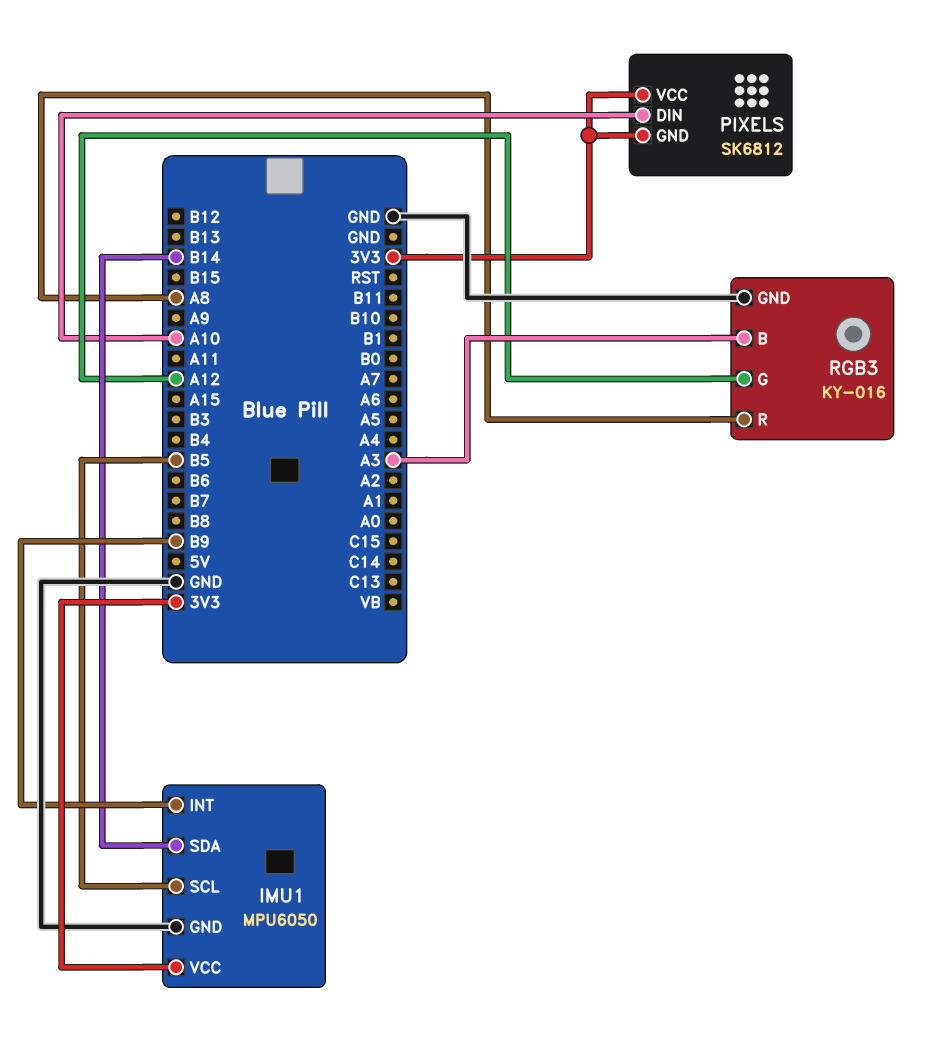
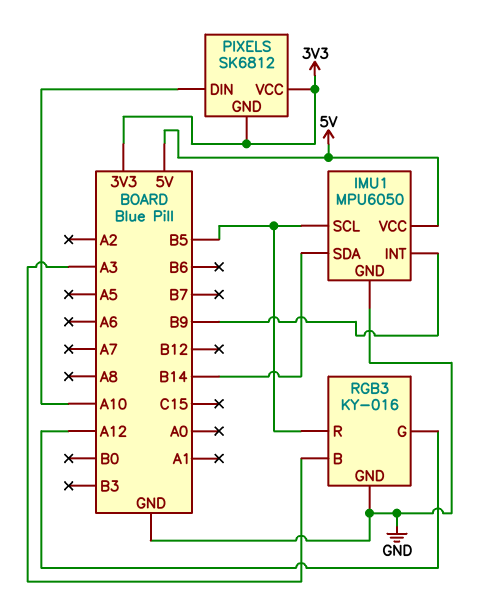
IMU1 pin VCC: 3V3 -> 5V
RGB3 pin R: A8 -> B5

